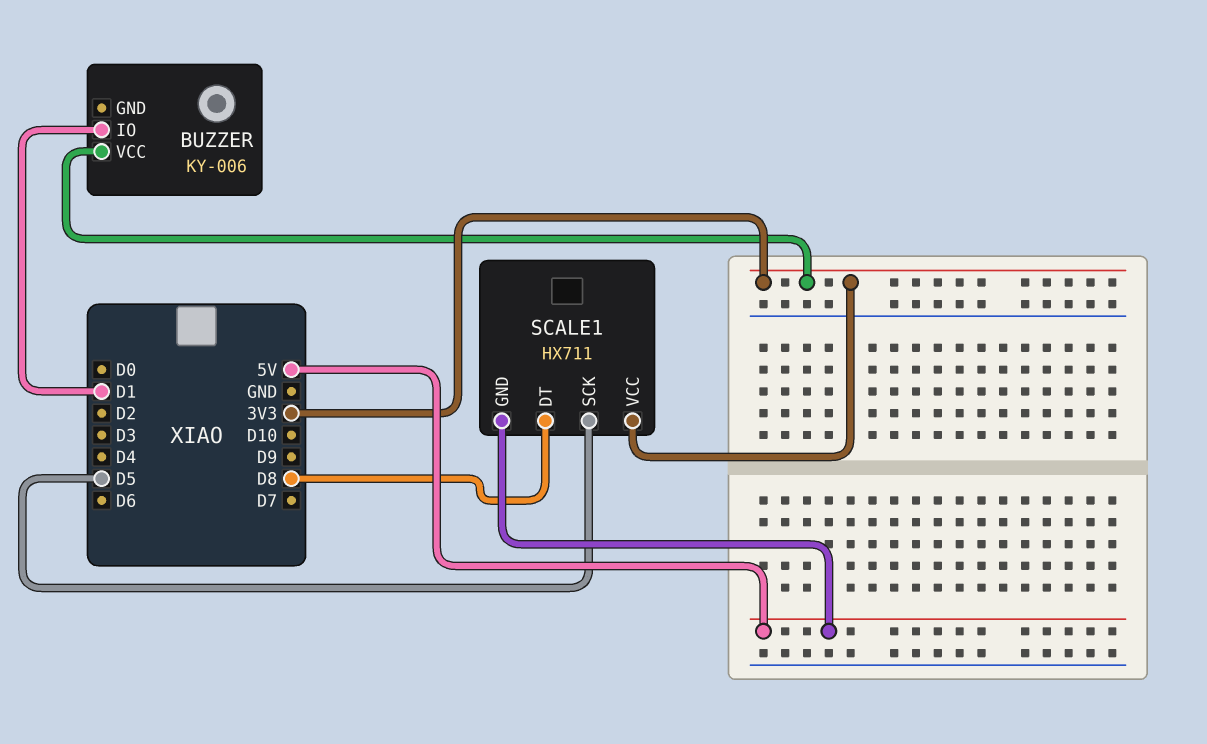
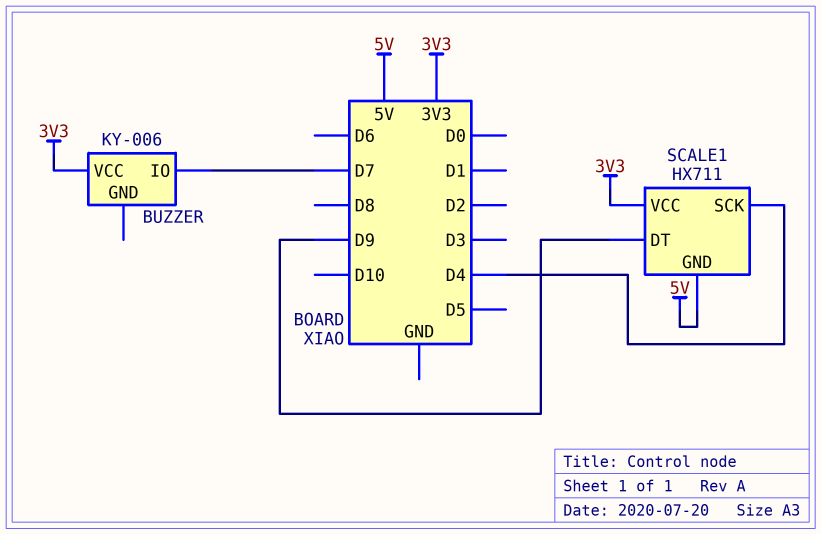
BUZZER pin IO: D1 -> D7
SCALE1 pin DT: D8 -> D9
SCALE1 pin SCK: D5 -> D4

